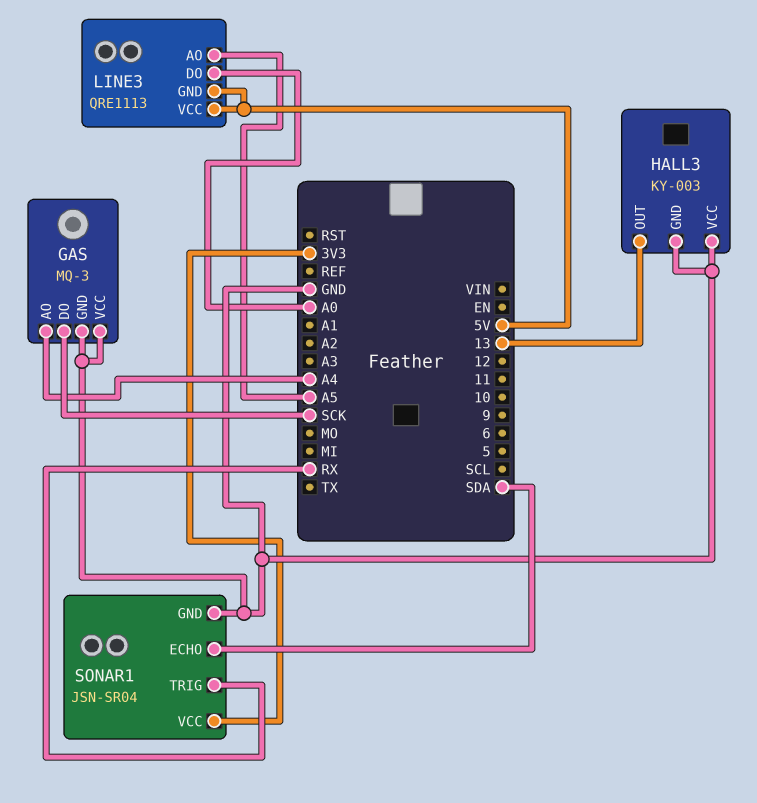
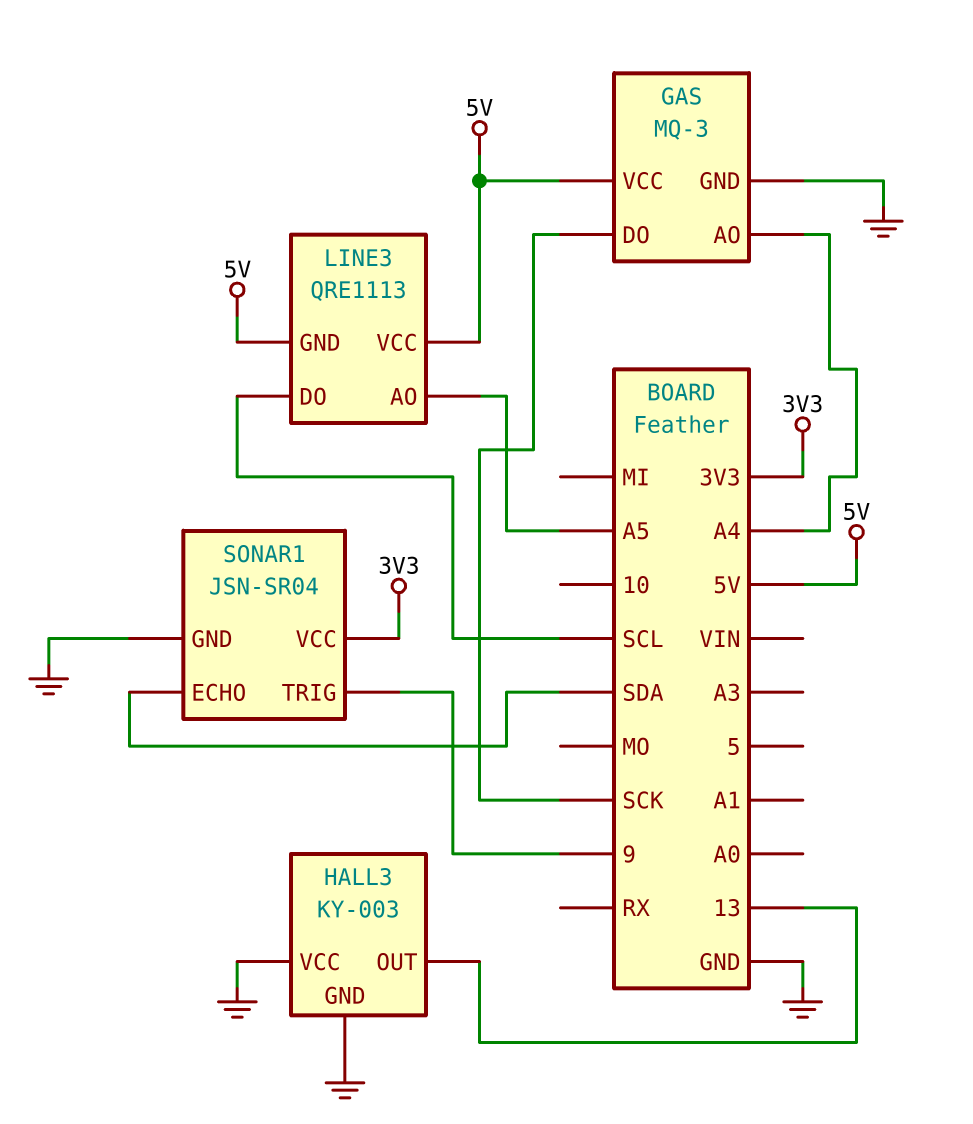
GAS pin VCC: GND -> 5V
LINE3 pin DO: A0 -> SCL
SONAR1 pin TRIG: RX -> 9

